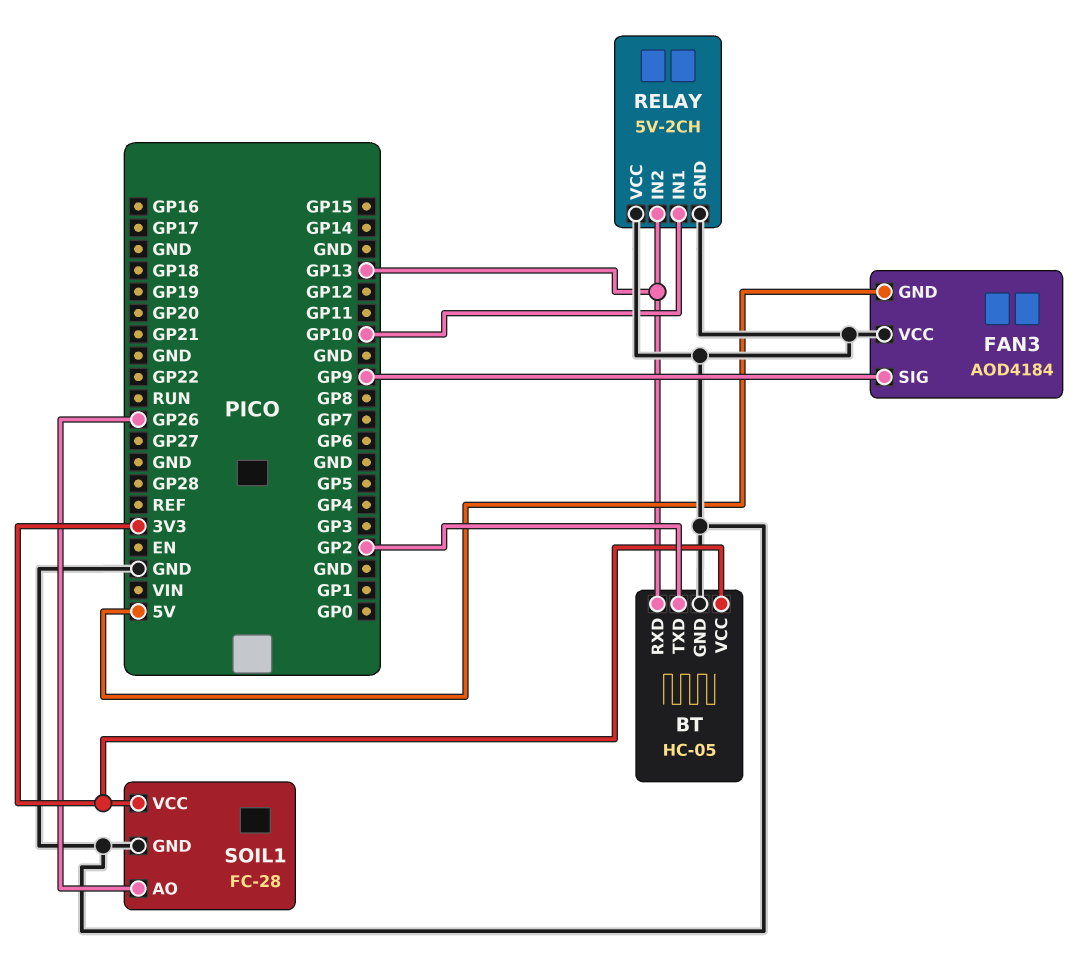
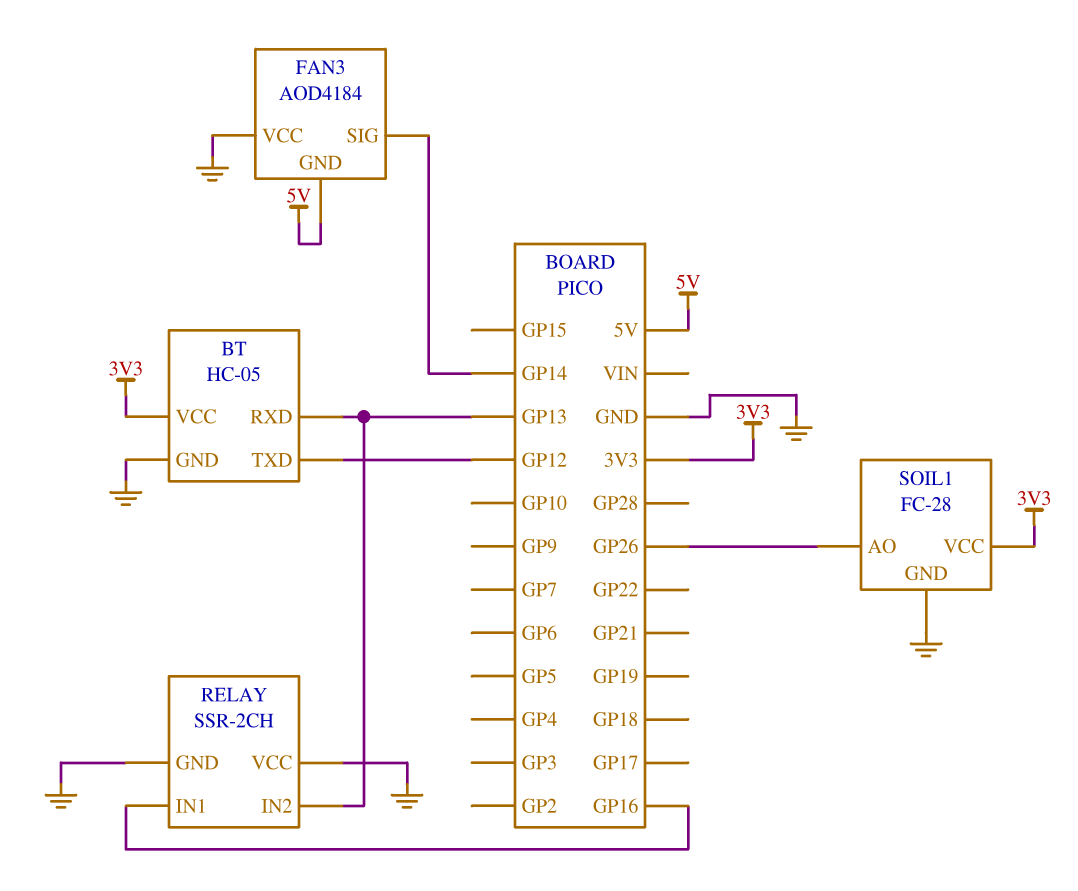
BT pin TXD: GP2 -> GP12
FAN3 pin SIG: GP9 -> GP14
RELAY: 5V-2CH -> SSR-2CH
RELAY pin IN1: GP10 -> GP16

